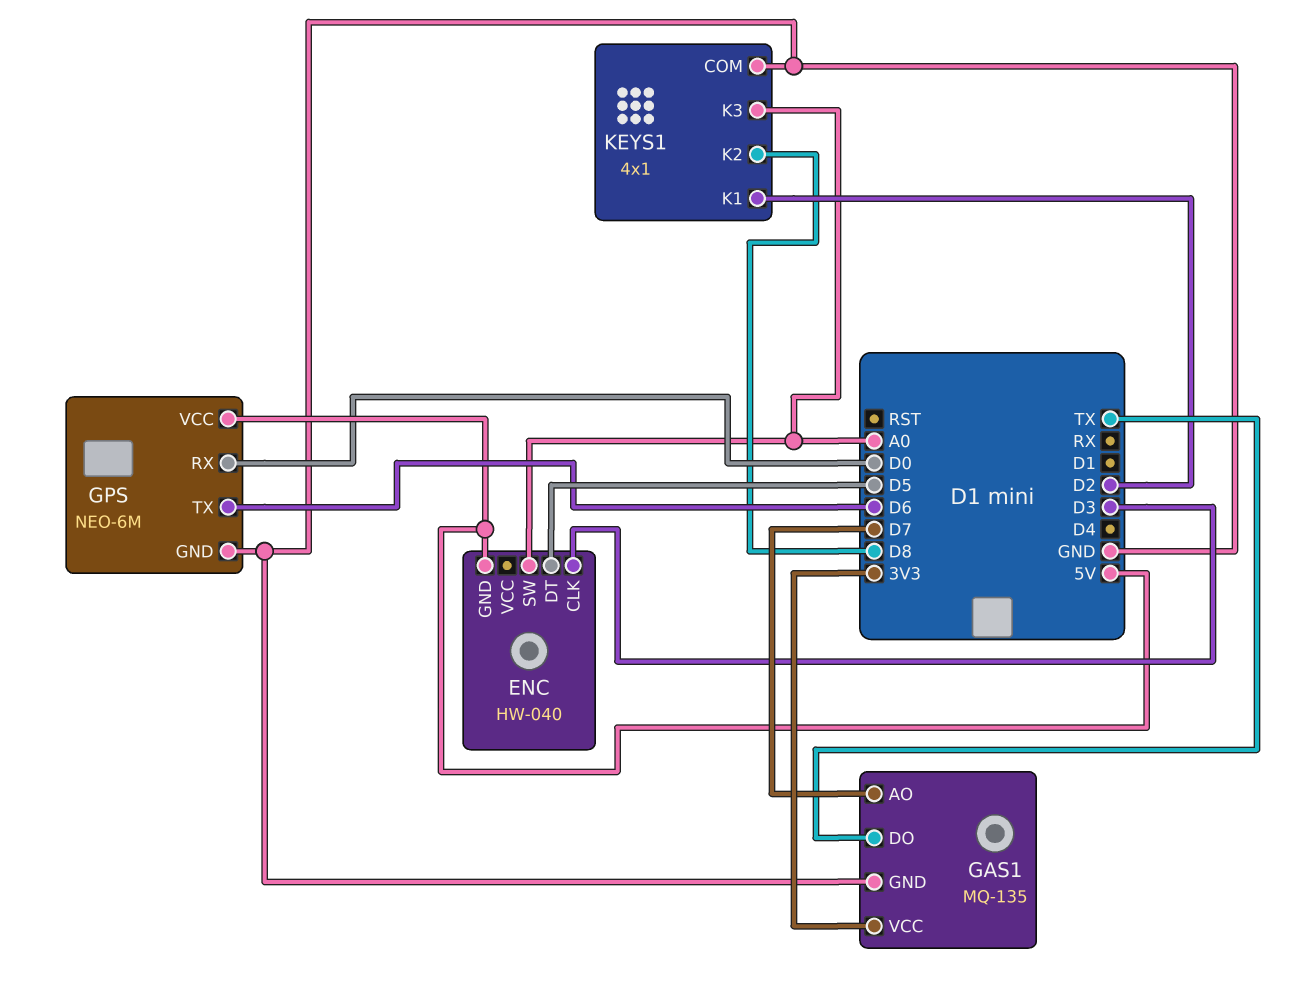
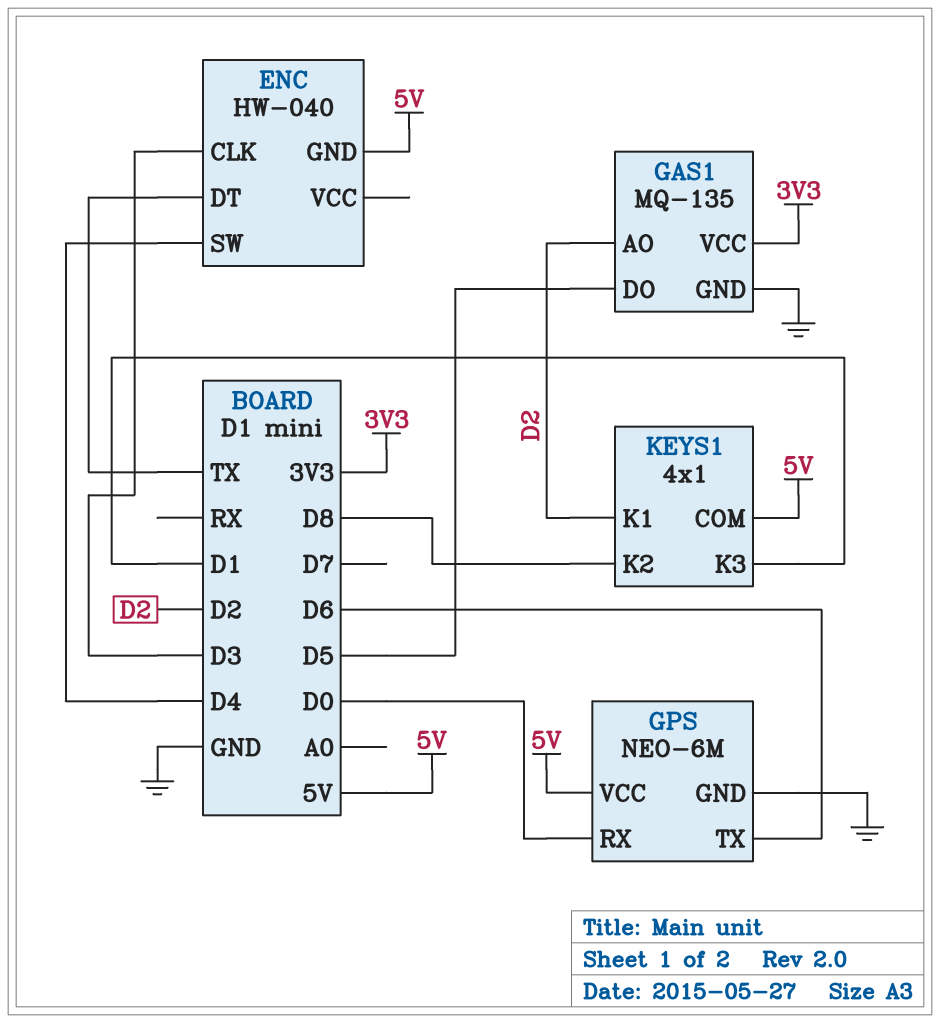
ENC pin DT: D5 -> TX
ENC pin SW: A0 -> D4
GAS1 pin AO: D7 -> D2
GAS1 pin DO: TX -> D5
KEYS1 pin COM: GND -> 5V
KEYS1 pin K3: A0 -> D1

